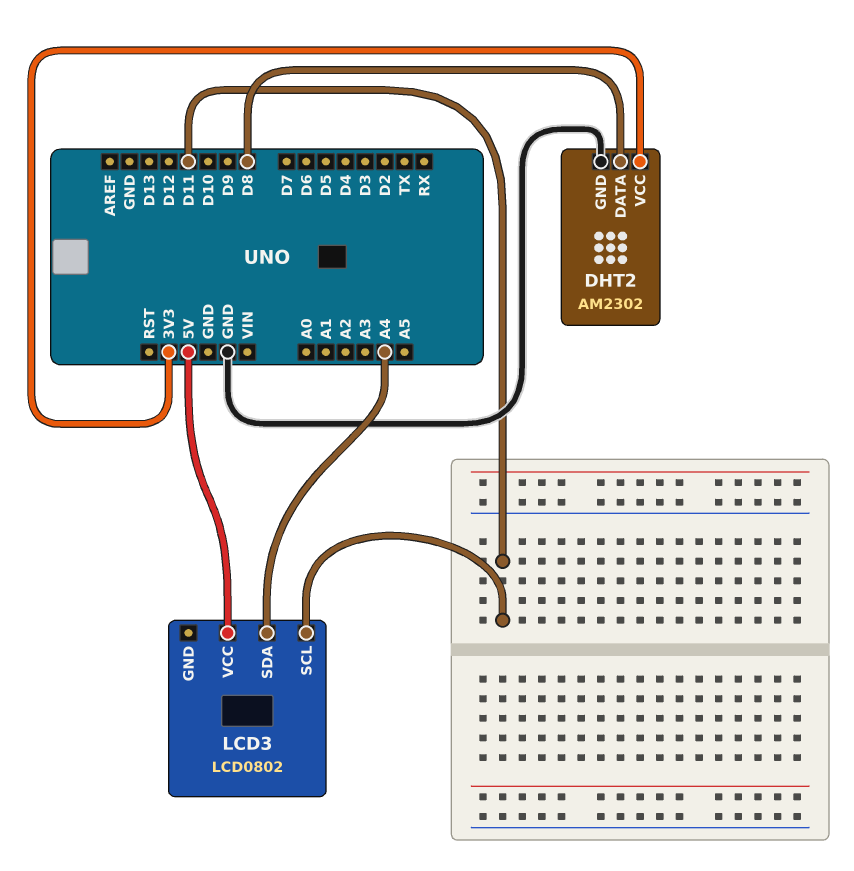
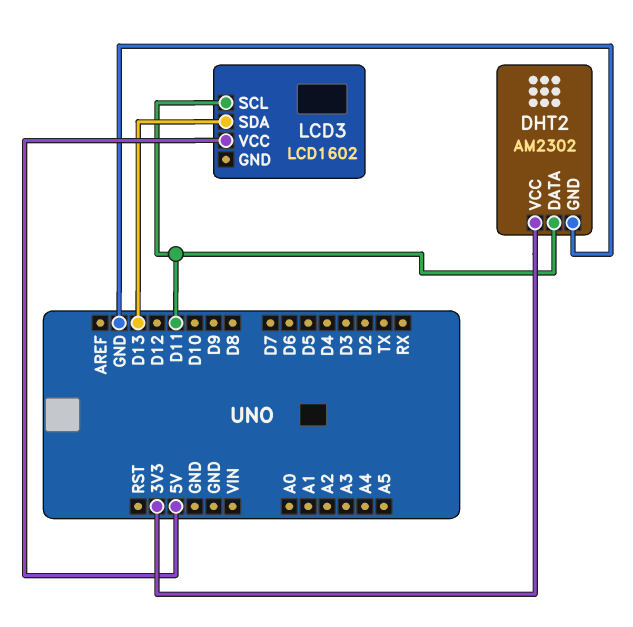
DHT2 pin DATA: D8 -> D11
LCD3: LCD0802 -> LCD1602
LCD3 pin SDA: A4 -> D13

